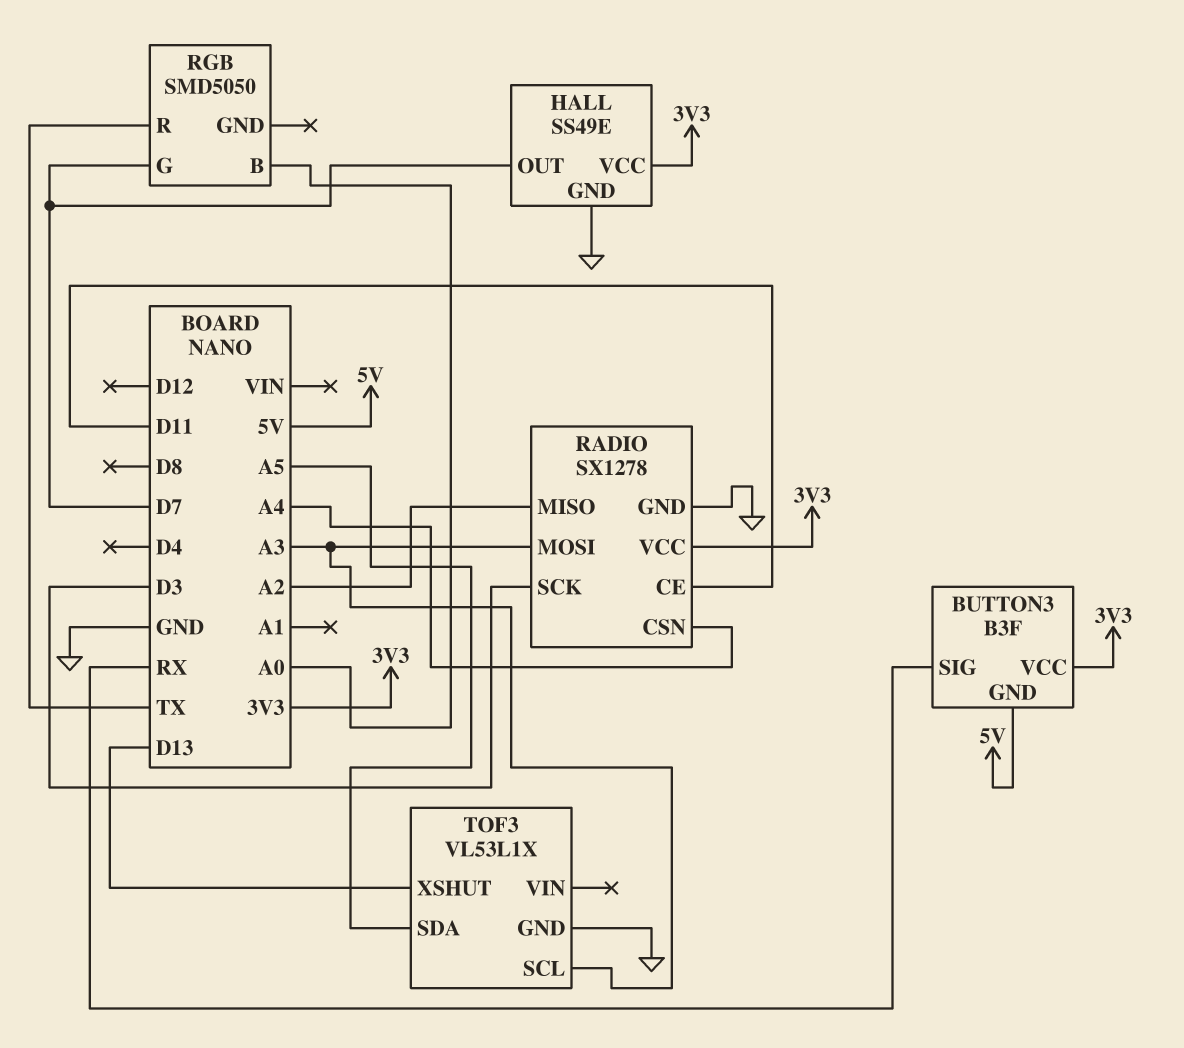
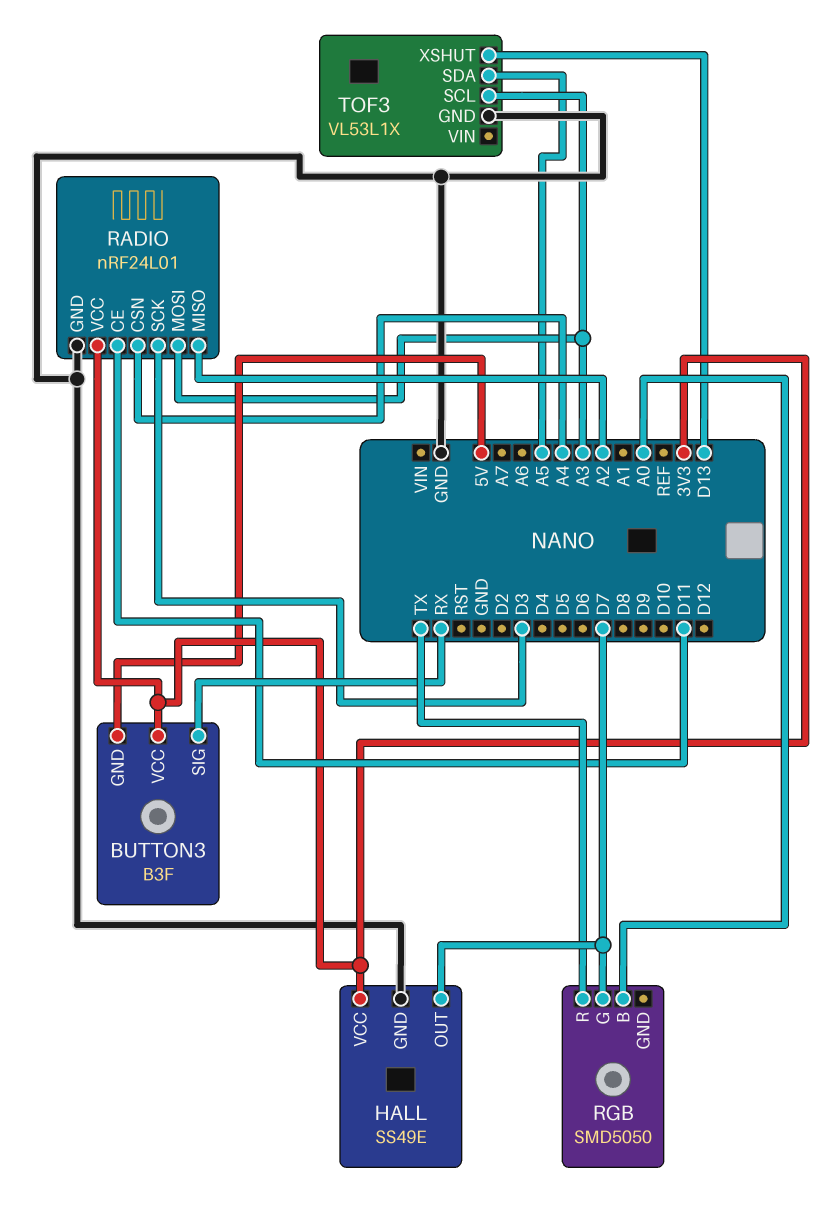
RADIO: SX1278 -> nRF24L01

